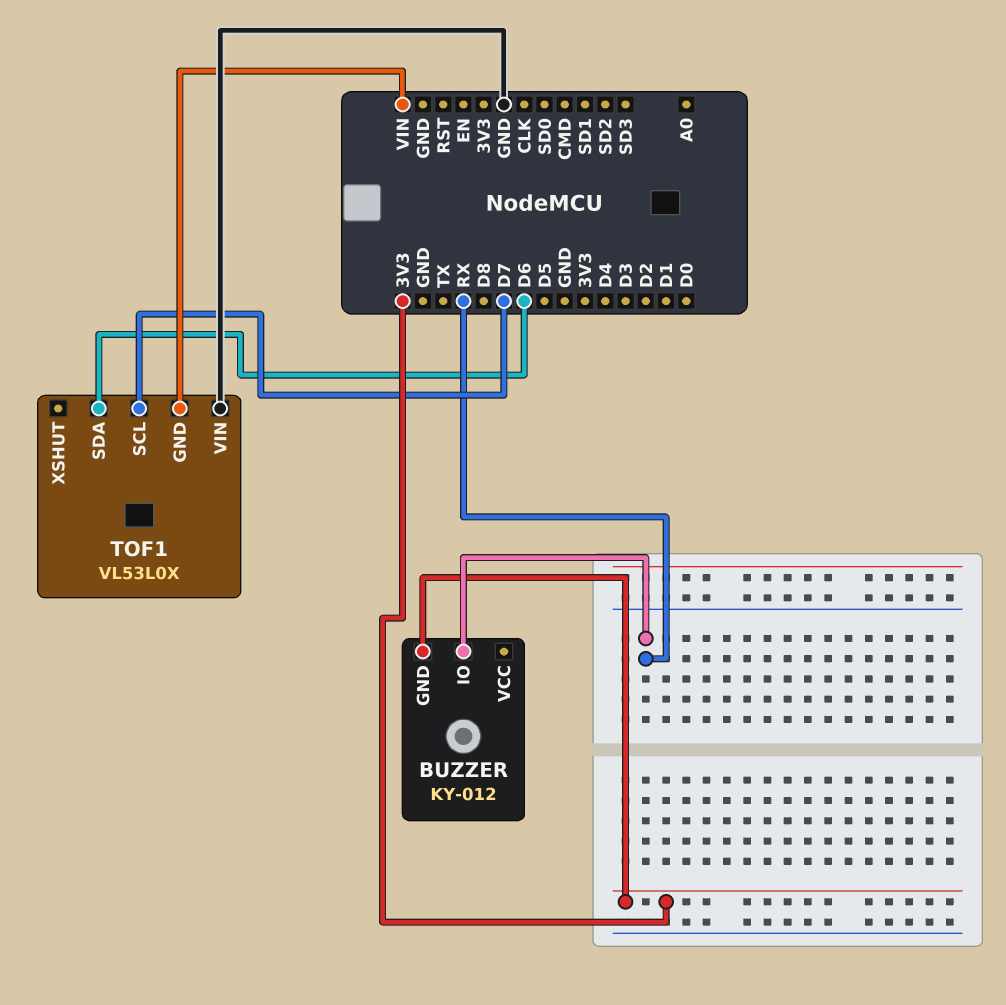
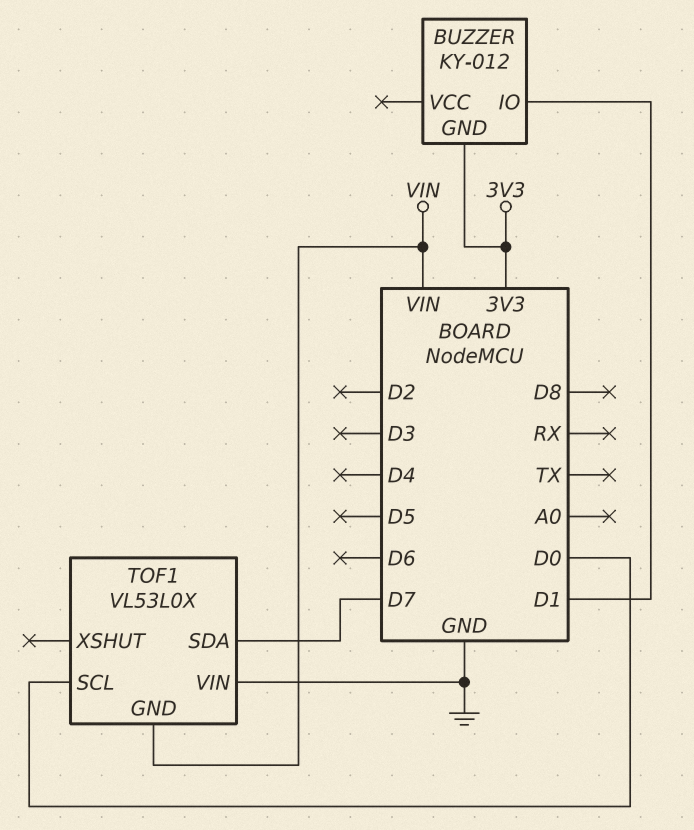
BUZZER pin IO: RX -> D1
TOF1 pin SCL: D7 -> D0
TOF1 pin SDA: D6 -> D7

